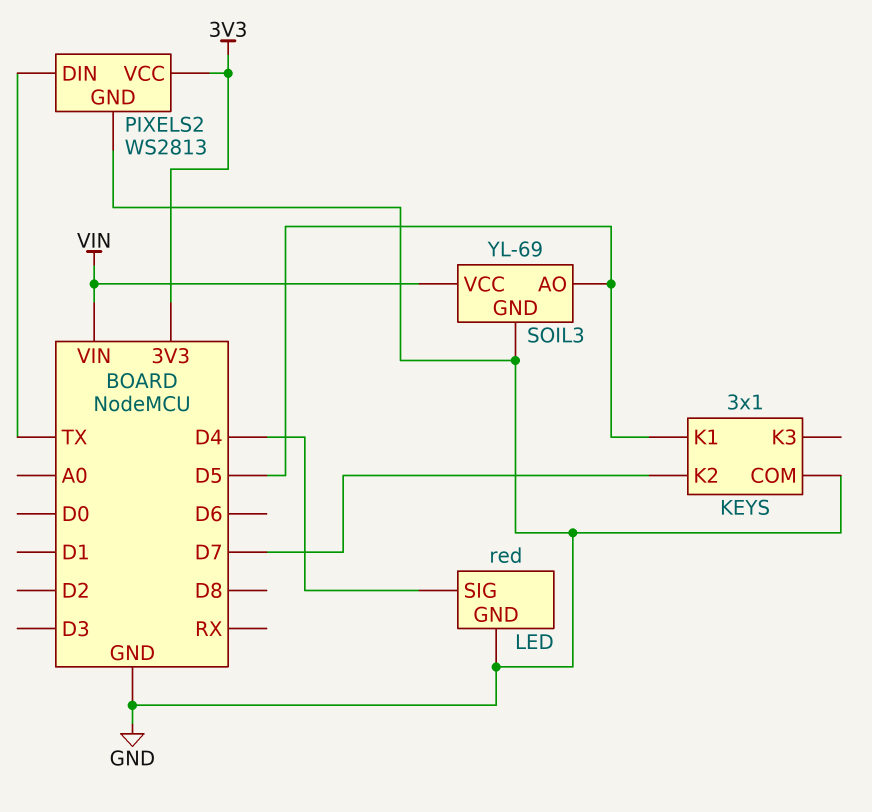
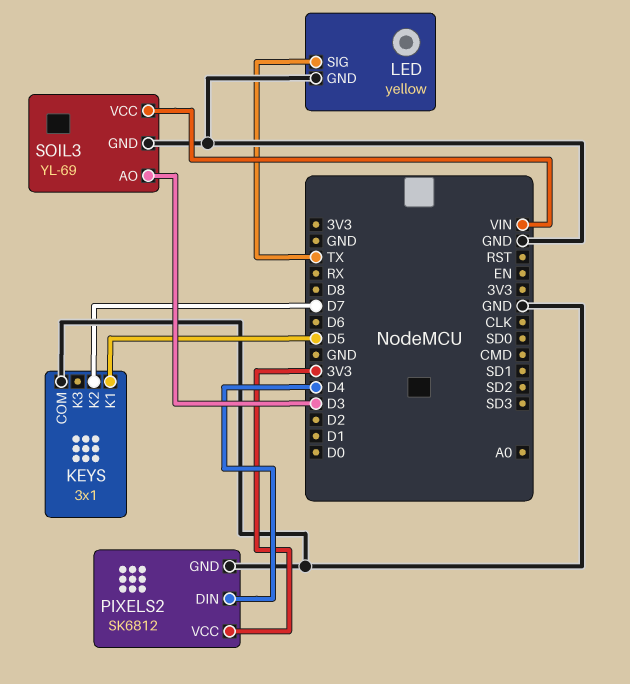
LED: red -> yellow
LED pin SIG: D4 -> TX
PIXELS2: WS2813 -> SK6812
PIXELS2 pin DIN: TX -> D4
SOIL3 pin AO: D5 -> D3

